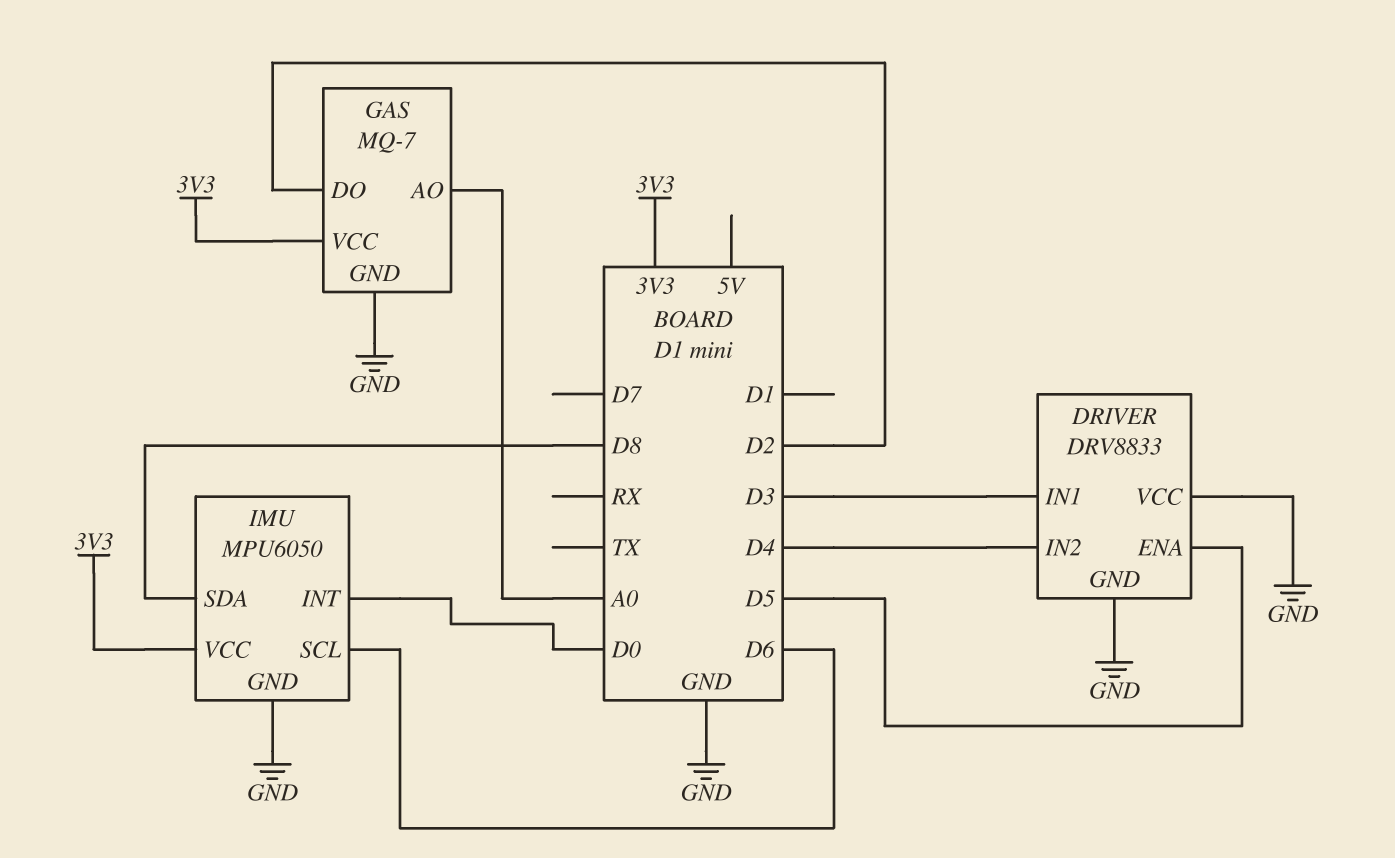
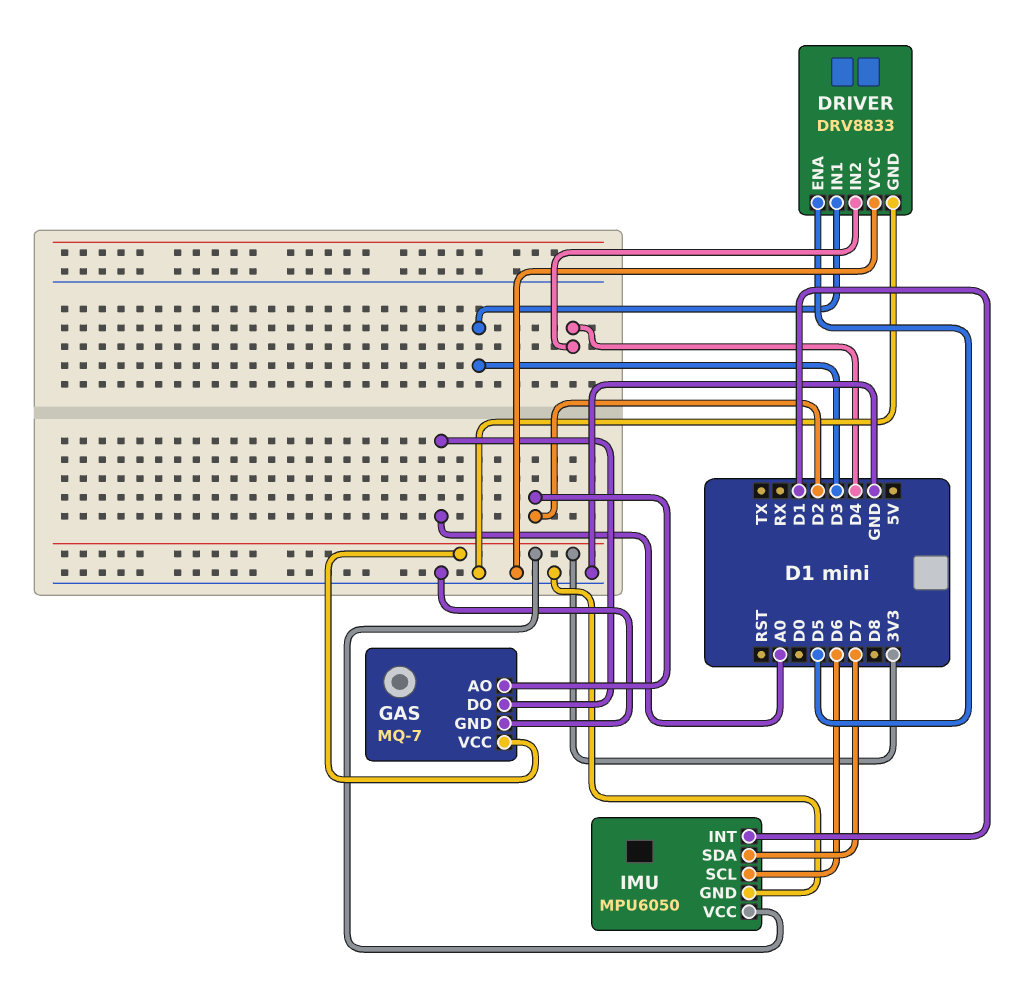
GAS pin AO: A0 -> D2
GAS pin DO: D2 -> A0
IMU pin INT: D0 -> D1
IMU pin SDA: D8 -> D7

